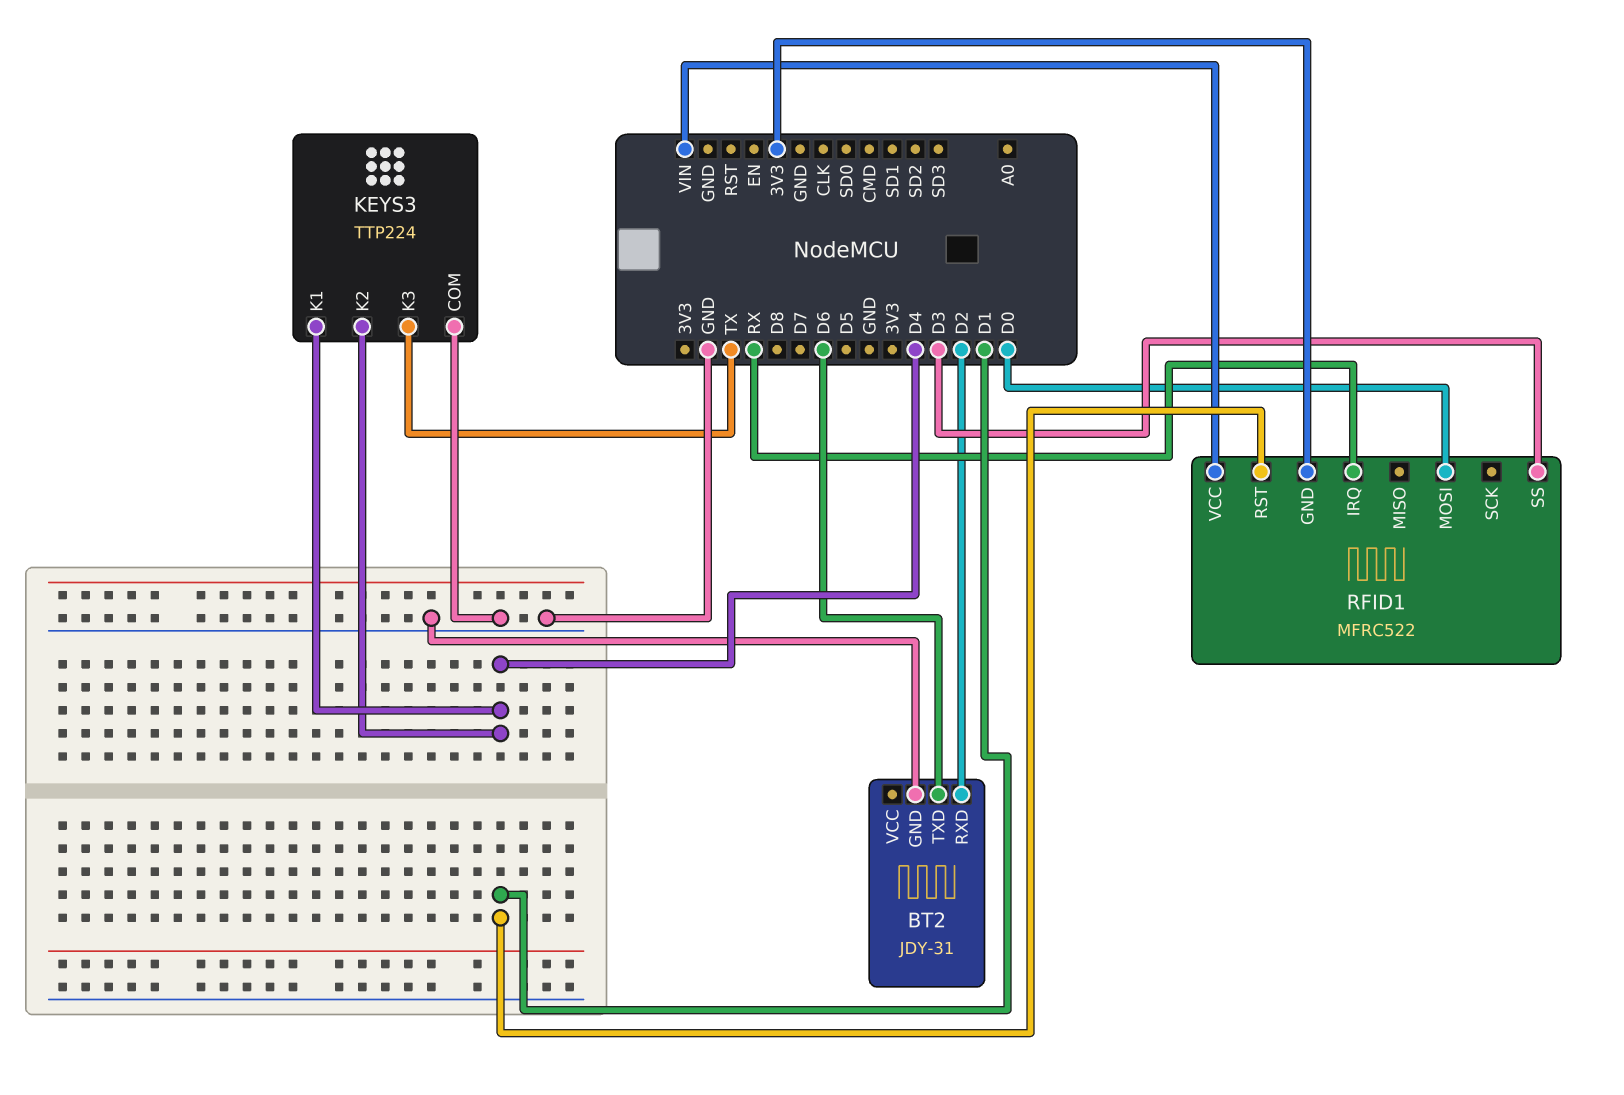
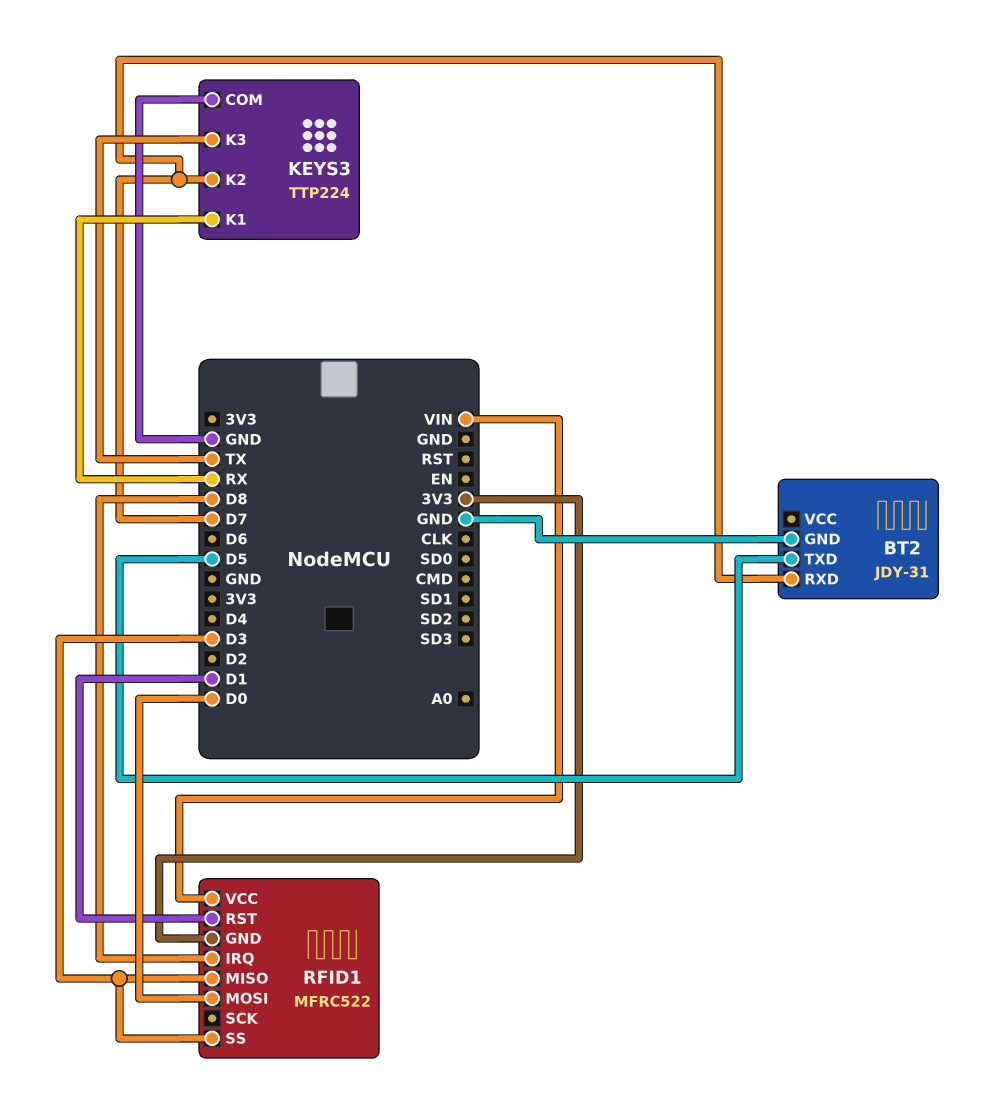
BT2 pin RXD: D2 -> D7
BT2 pin TXD: D6 -> D5
KEYS3 pin K1: D4 -> RX
KEYS3 pin K2: D4 -> D7
RFID1 pin IRQ: RX -> D8
RFID1 pin MISO: none -> D3

